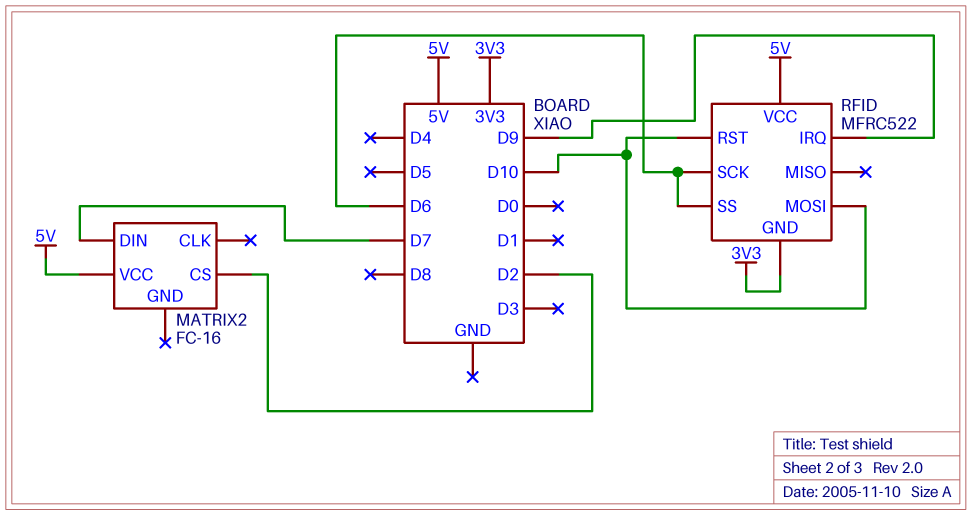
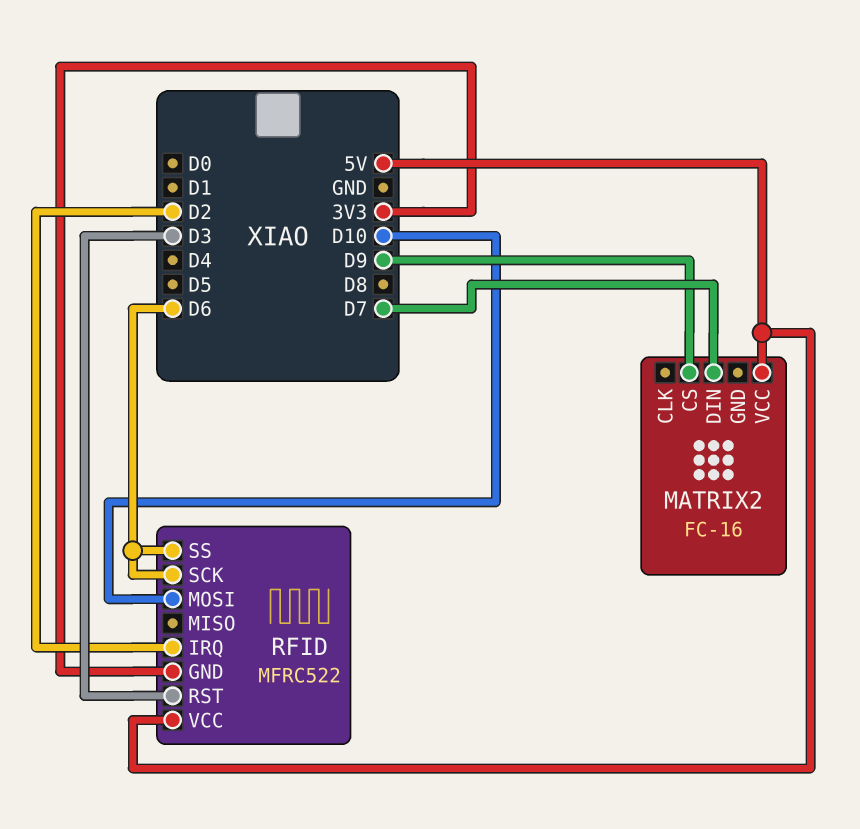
MATRIX2 pin CS: D2 -> D9
RFID pin IRQ: D9 -> D2
RFID pin RST: D10 -> D3

